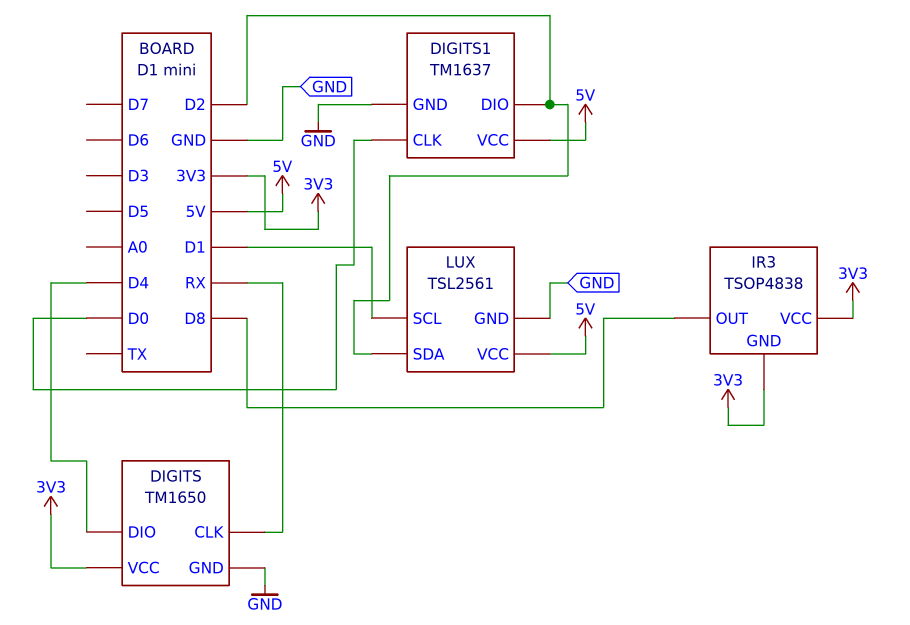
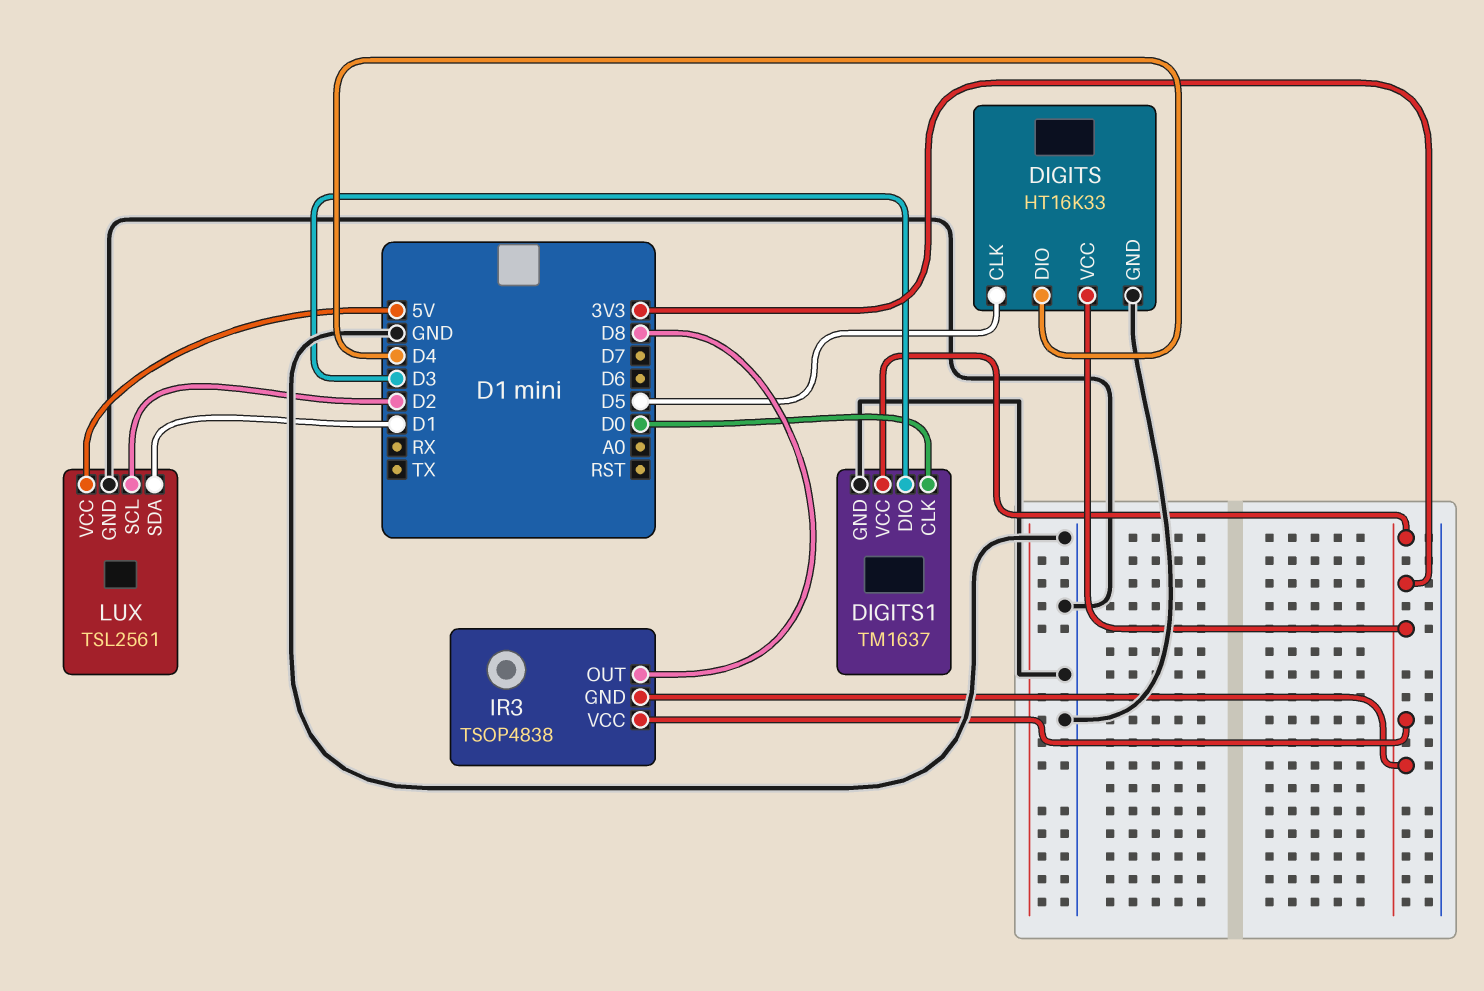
DIGITS: TM1650 -> HT16K33
DIGITS pin CLK: RX -> D5
DIGITS1 pin DIO: D2 -> D3
DIGITS1 pin VCC: 5V -> 3V3
LUX pin SCL: D1 -> D2
LUX pin SDA: D2 -> D1

